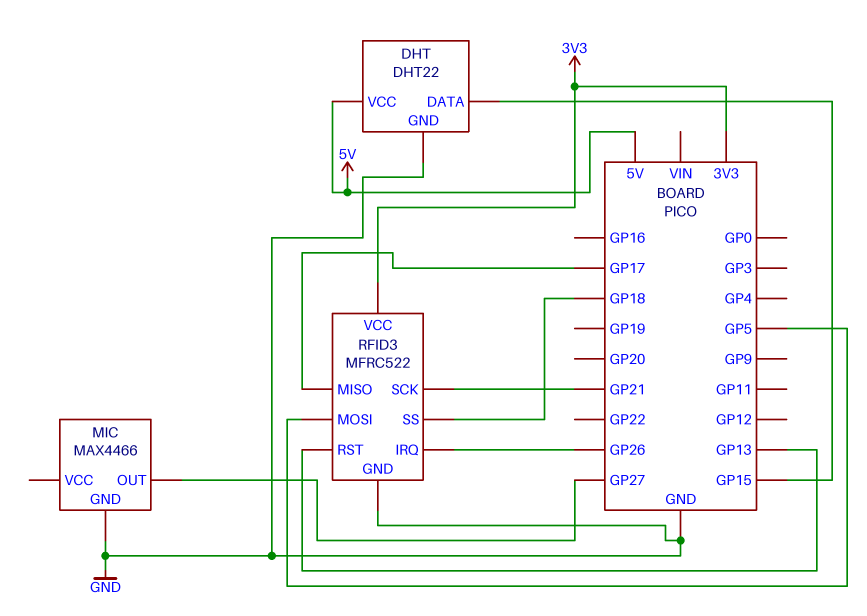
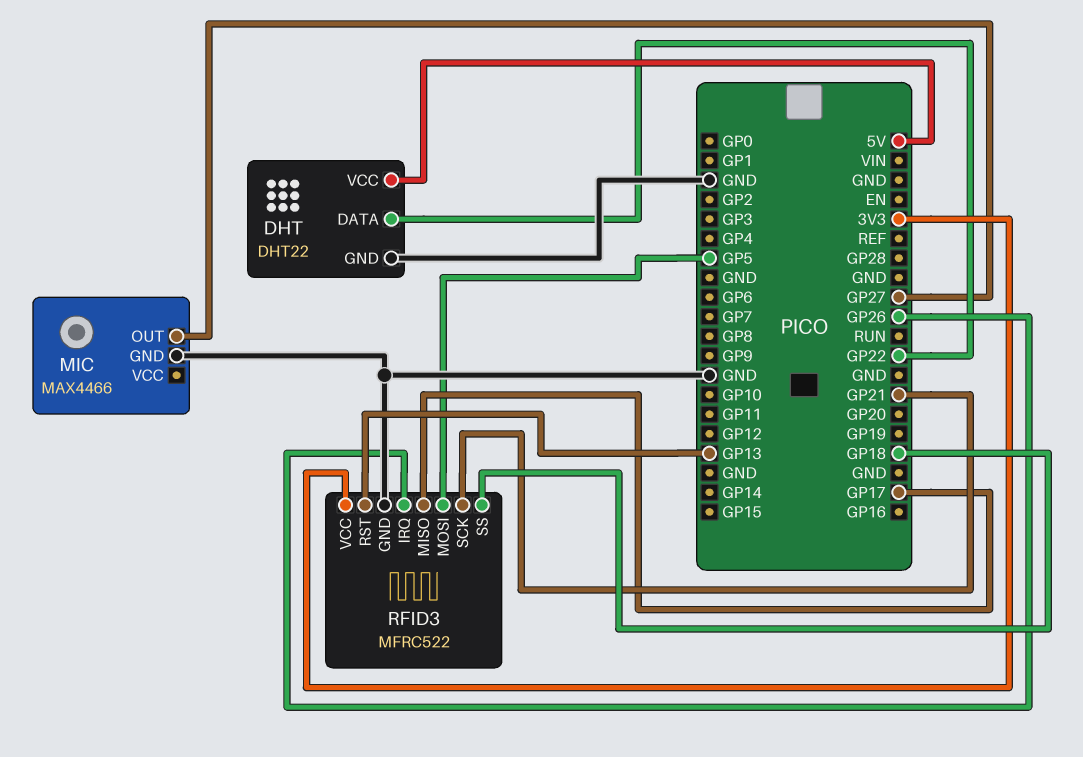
DHT pin DATA: GP15 -> GP22

